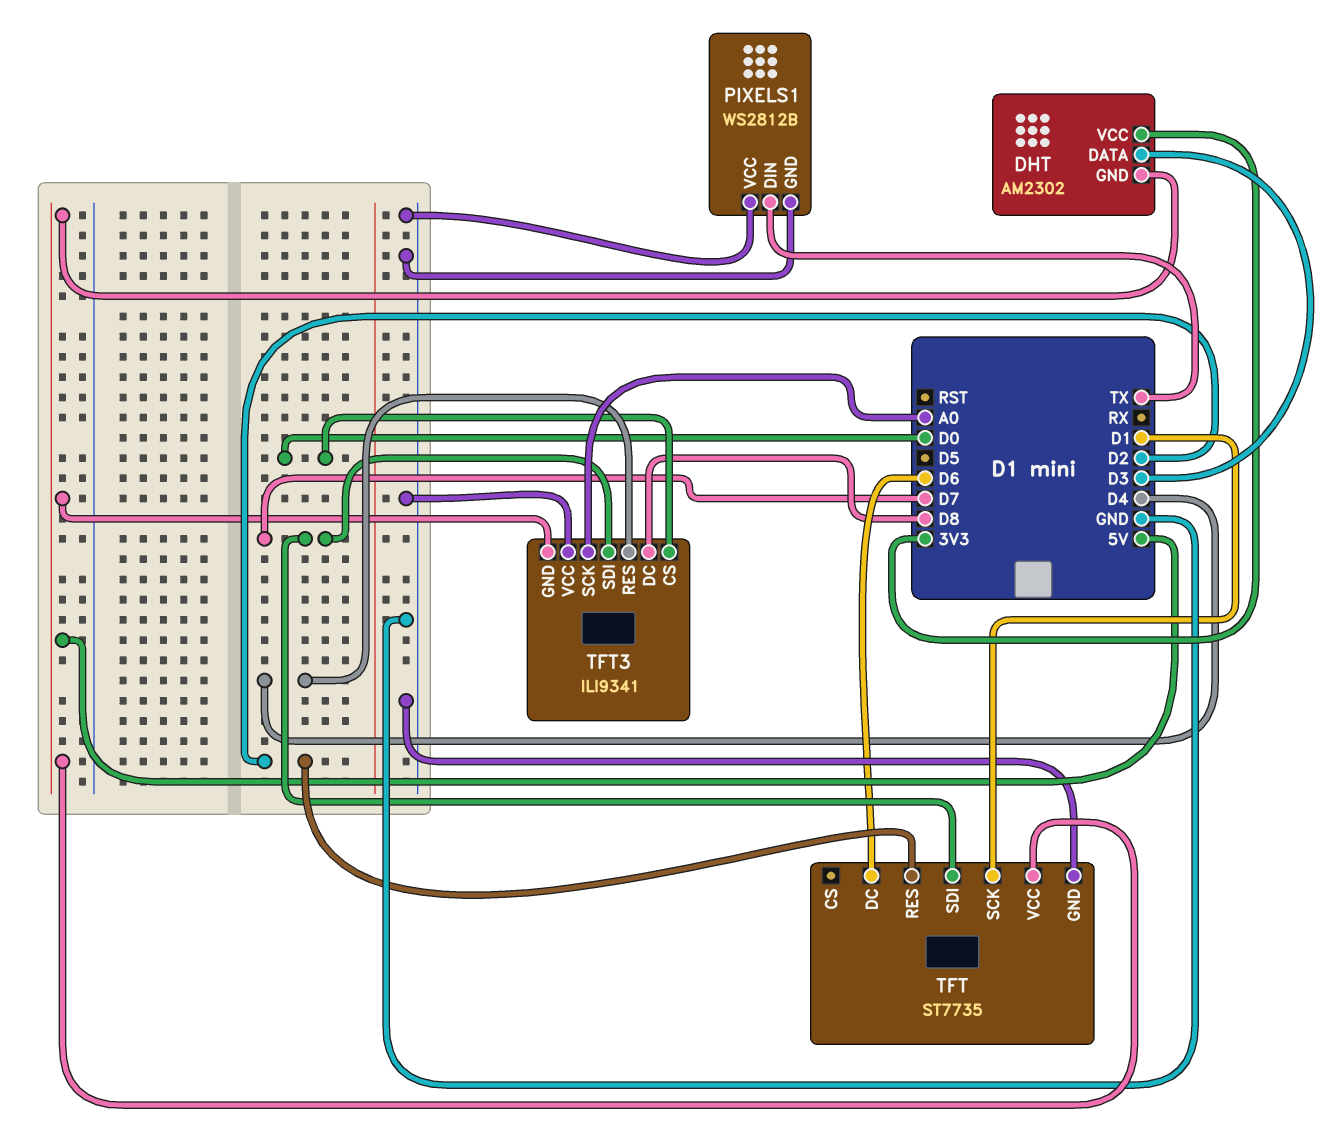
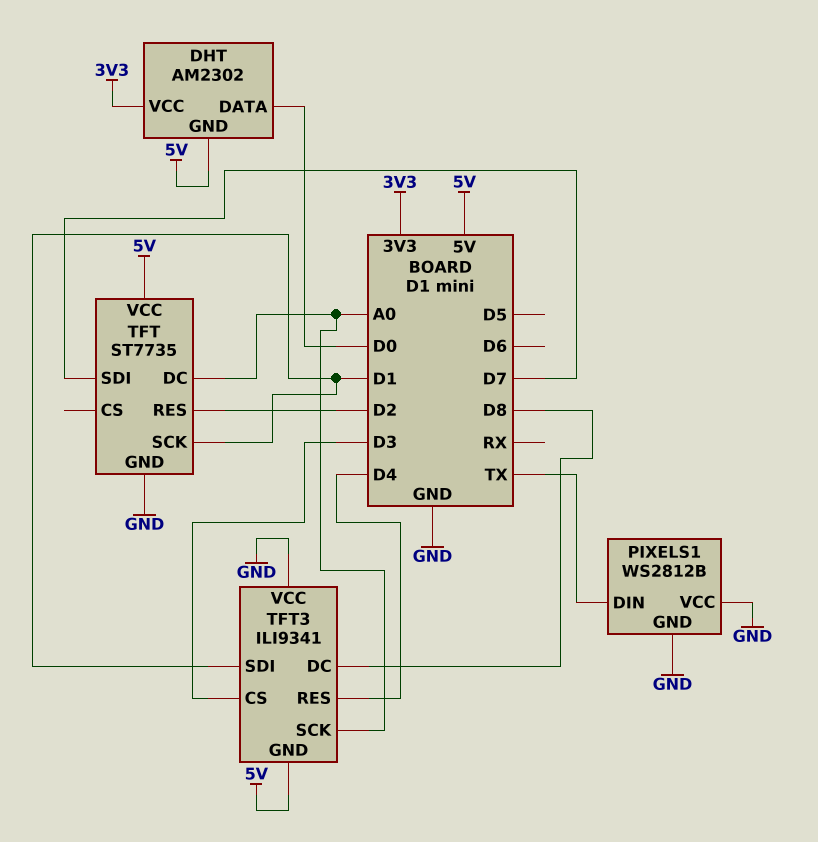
DHT pin DATA: D3 -> D0
TFT pin DC: D6 -> A0
TFT3 pin CS: D0 -> D3
TFT3 pin SDI: D7 -> D1

